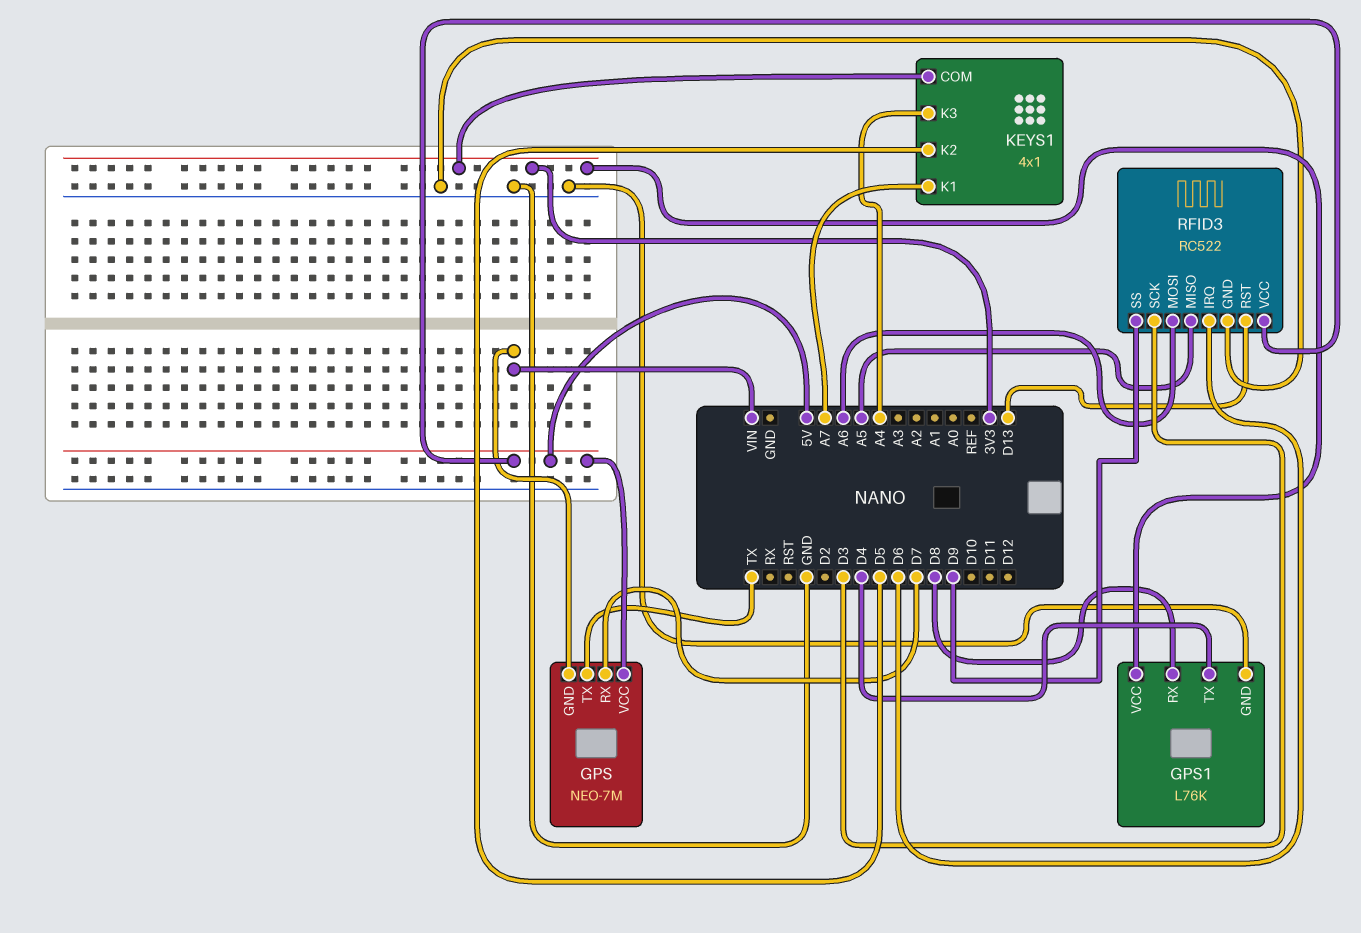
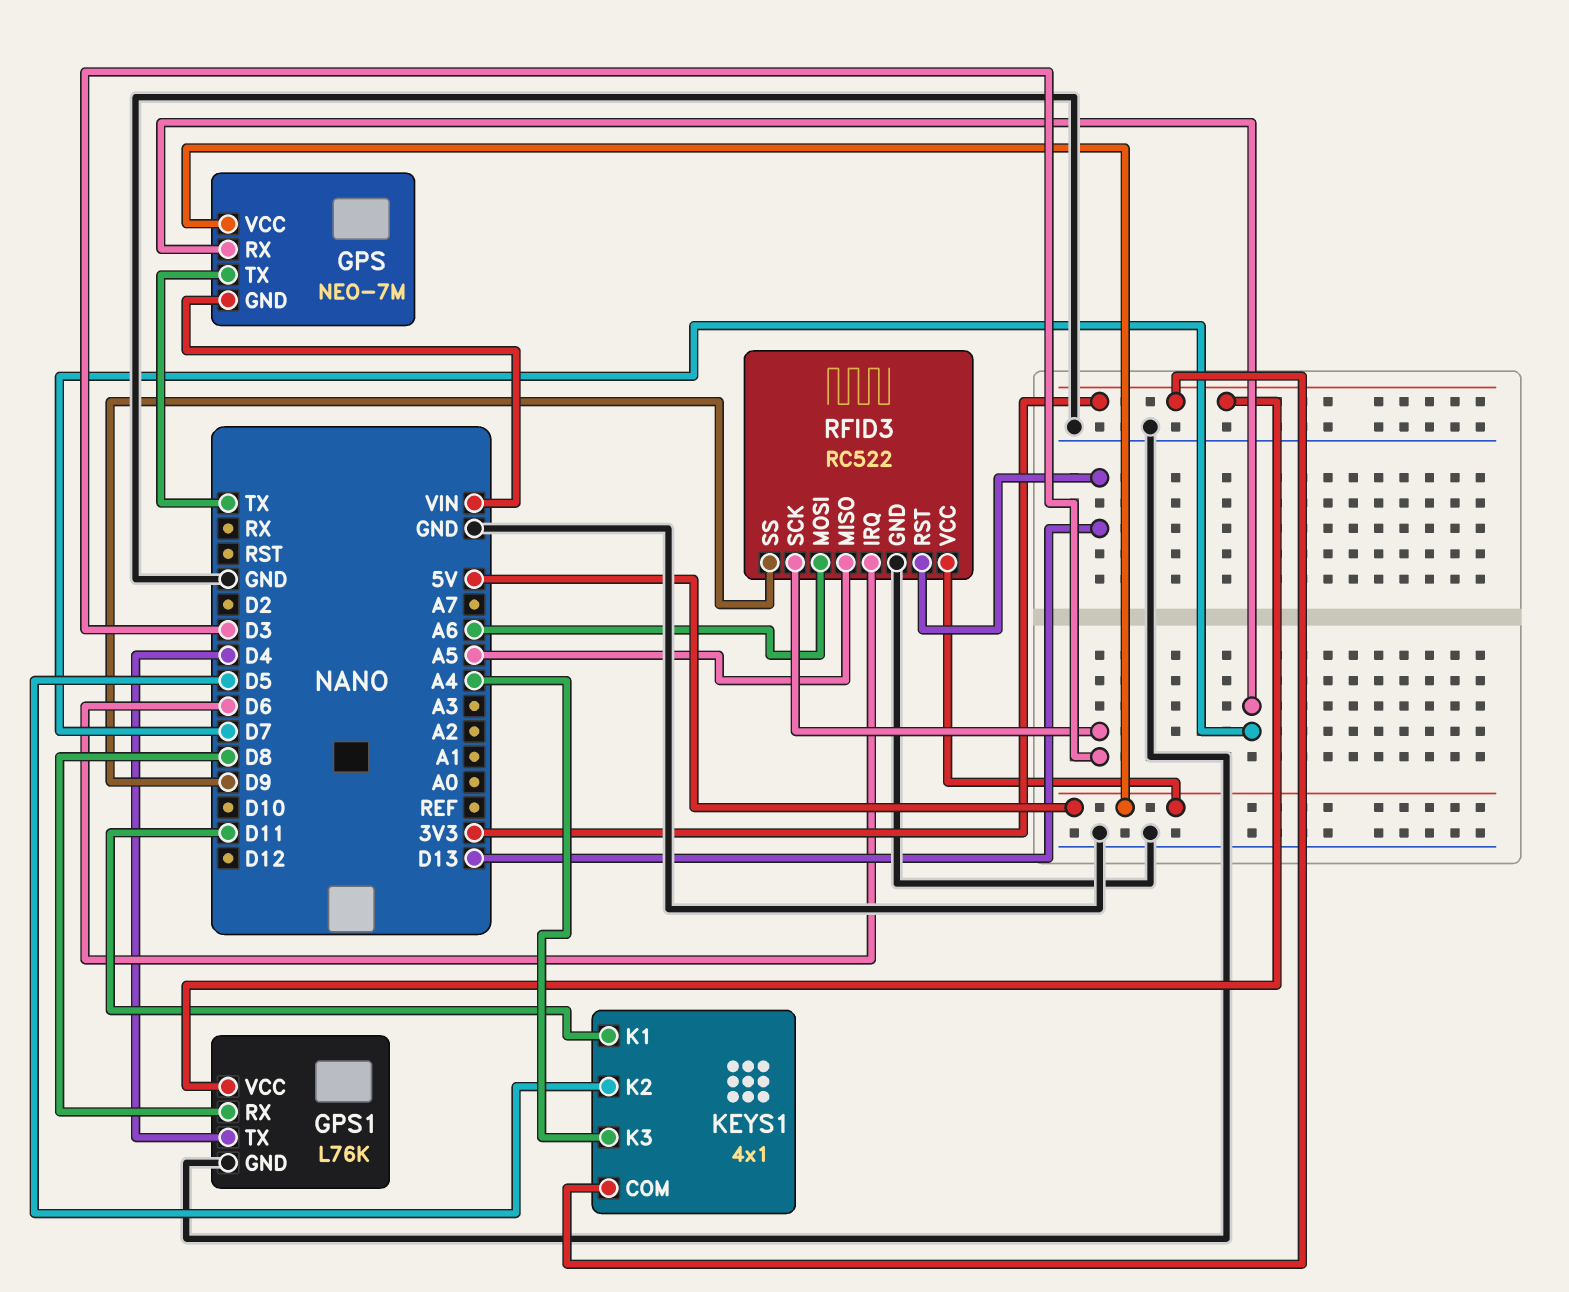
KEYS1 pin K1: A7 -> D11

